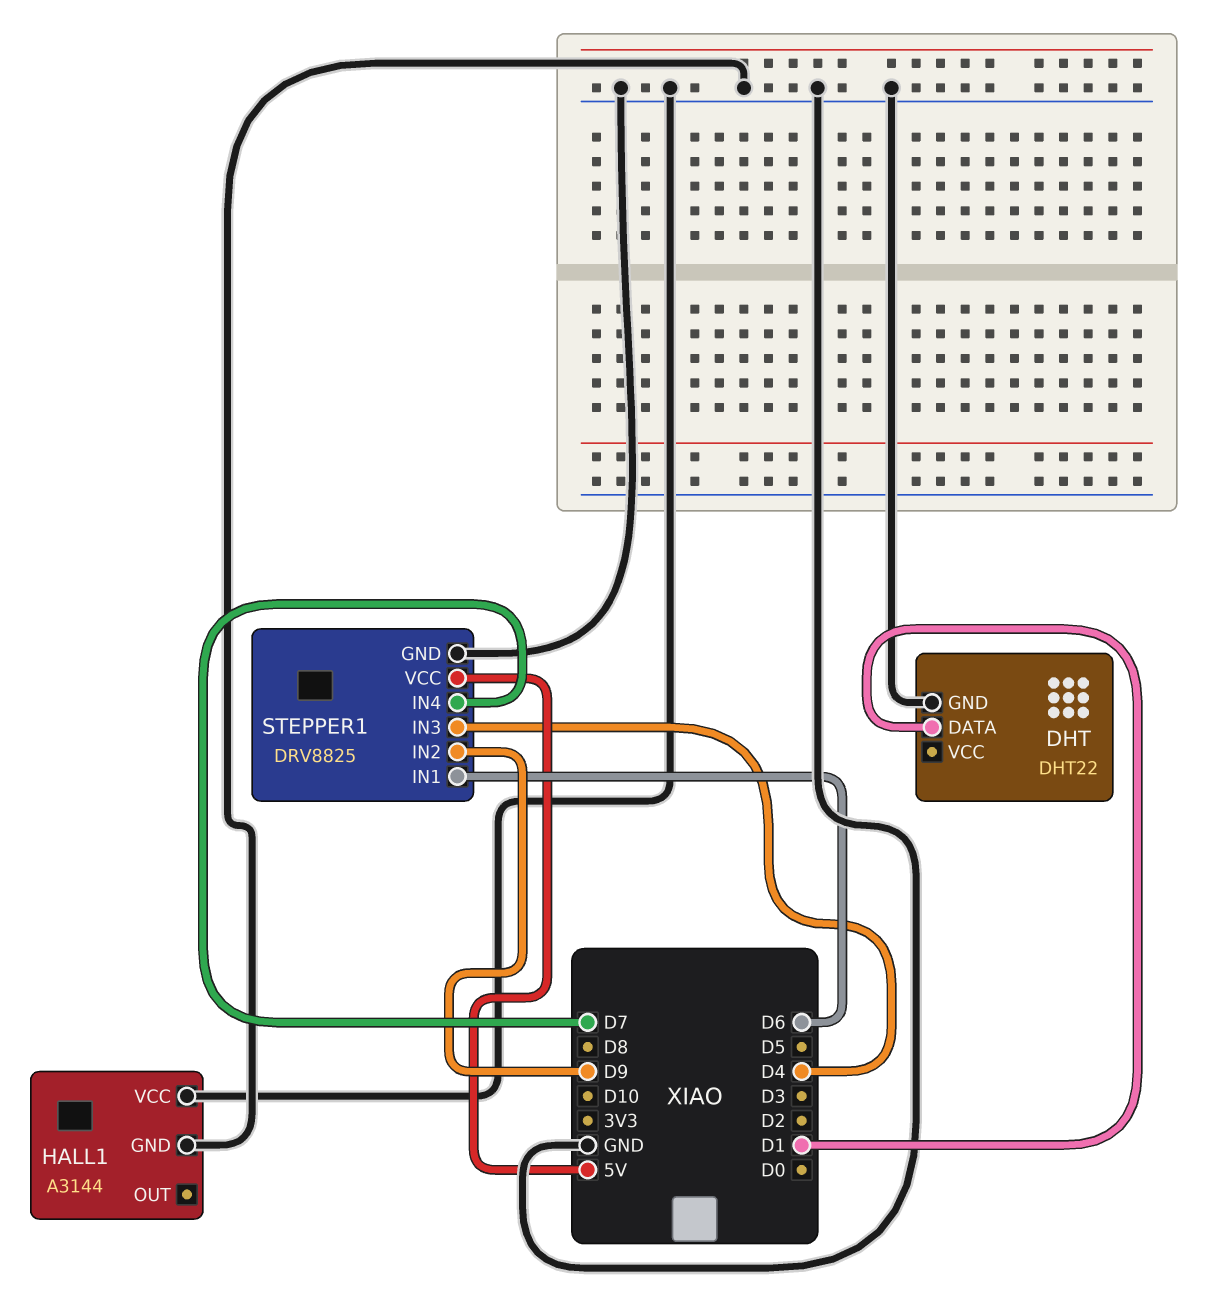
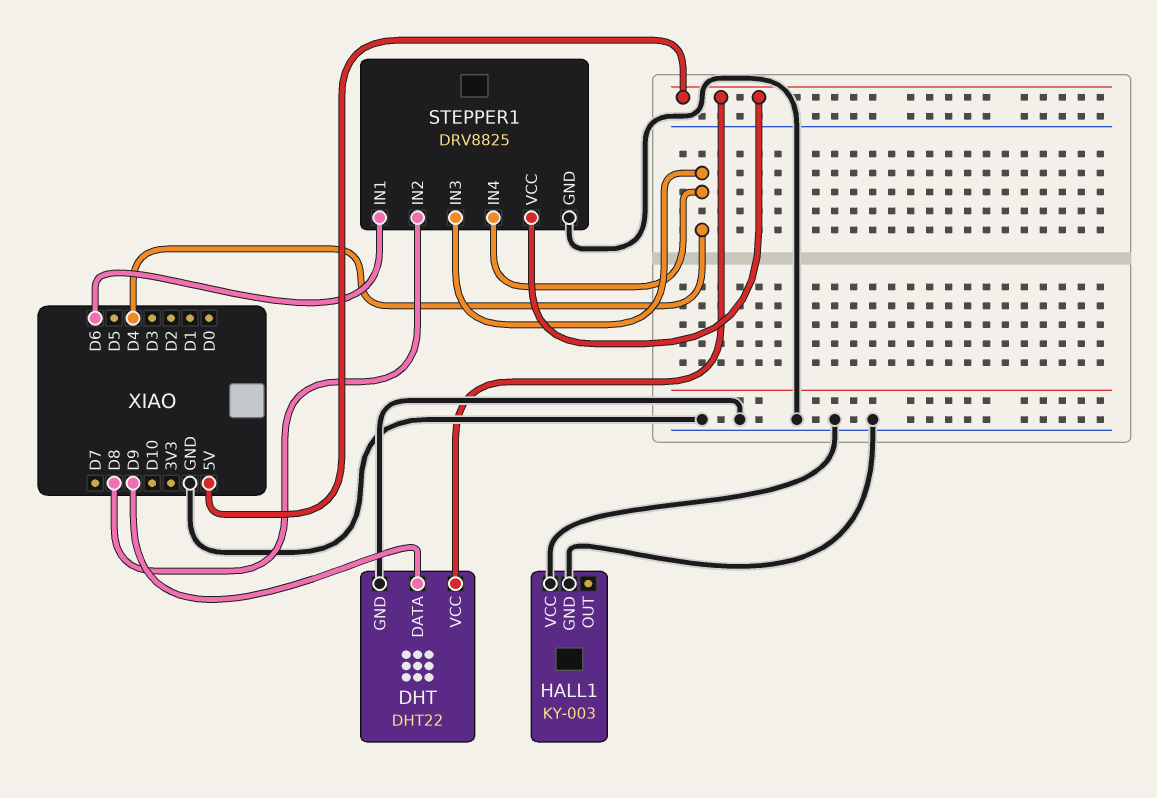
DHT pin DATA: D1 -> D9
DHT pin VCC: none -> 5V
HALL1: A3144 -> KY-003
STEPPER1 pin IN2: D9 -> D8
STEPPER1 pin IN4: D7 -> D4

